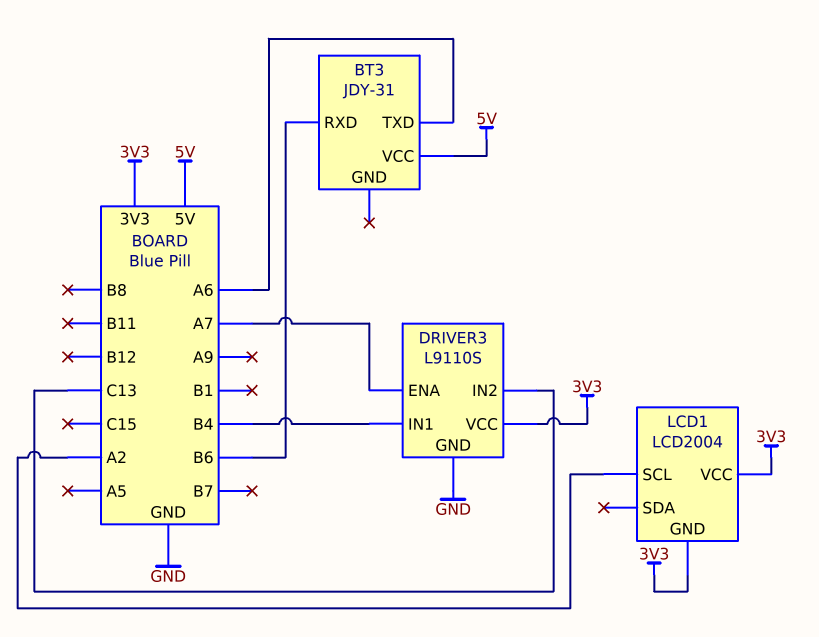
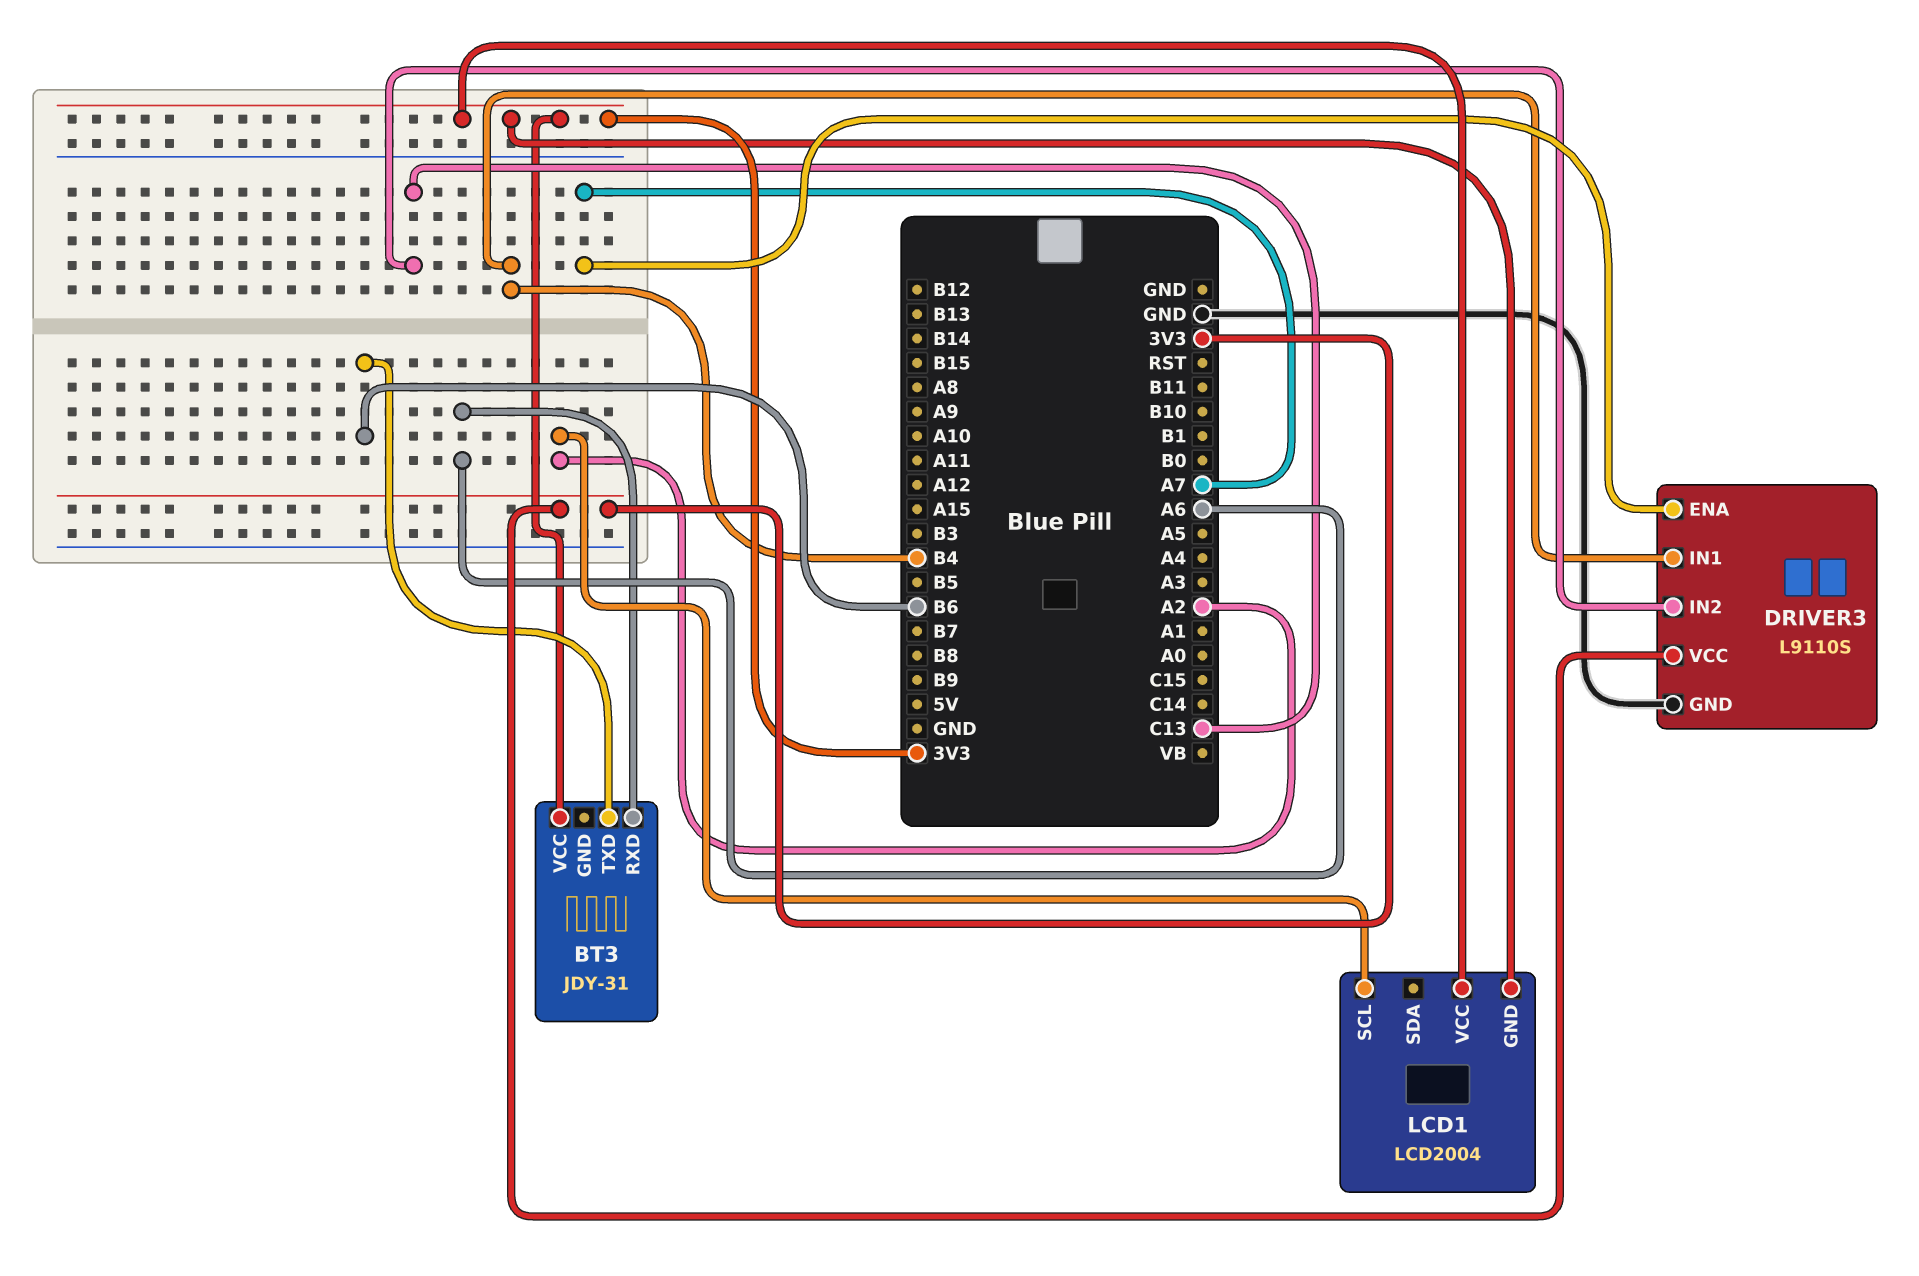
BT3 pin RXD: B6 -> A6
BT3 pin TXD: A6 -> B6
BT3 pin VCC: 5V -> 3V3

